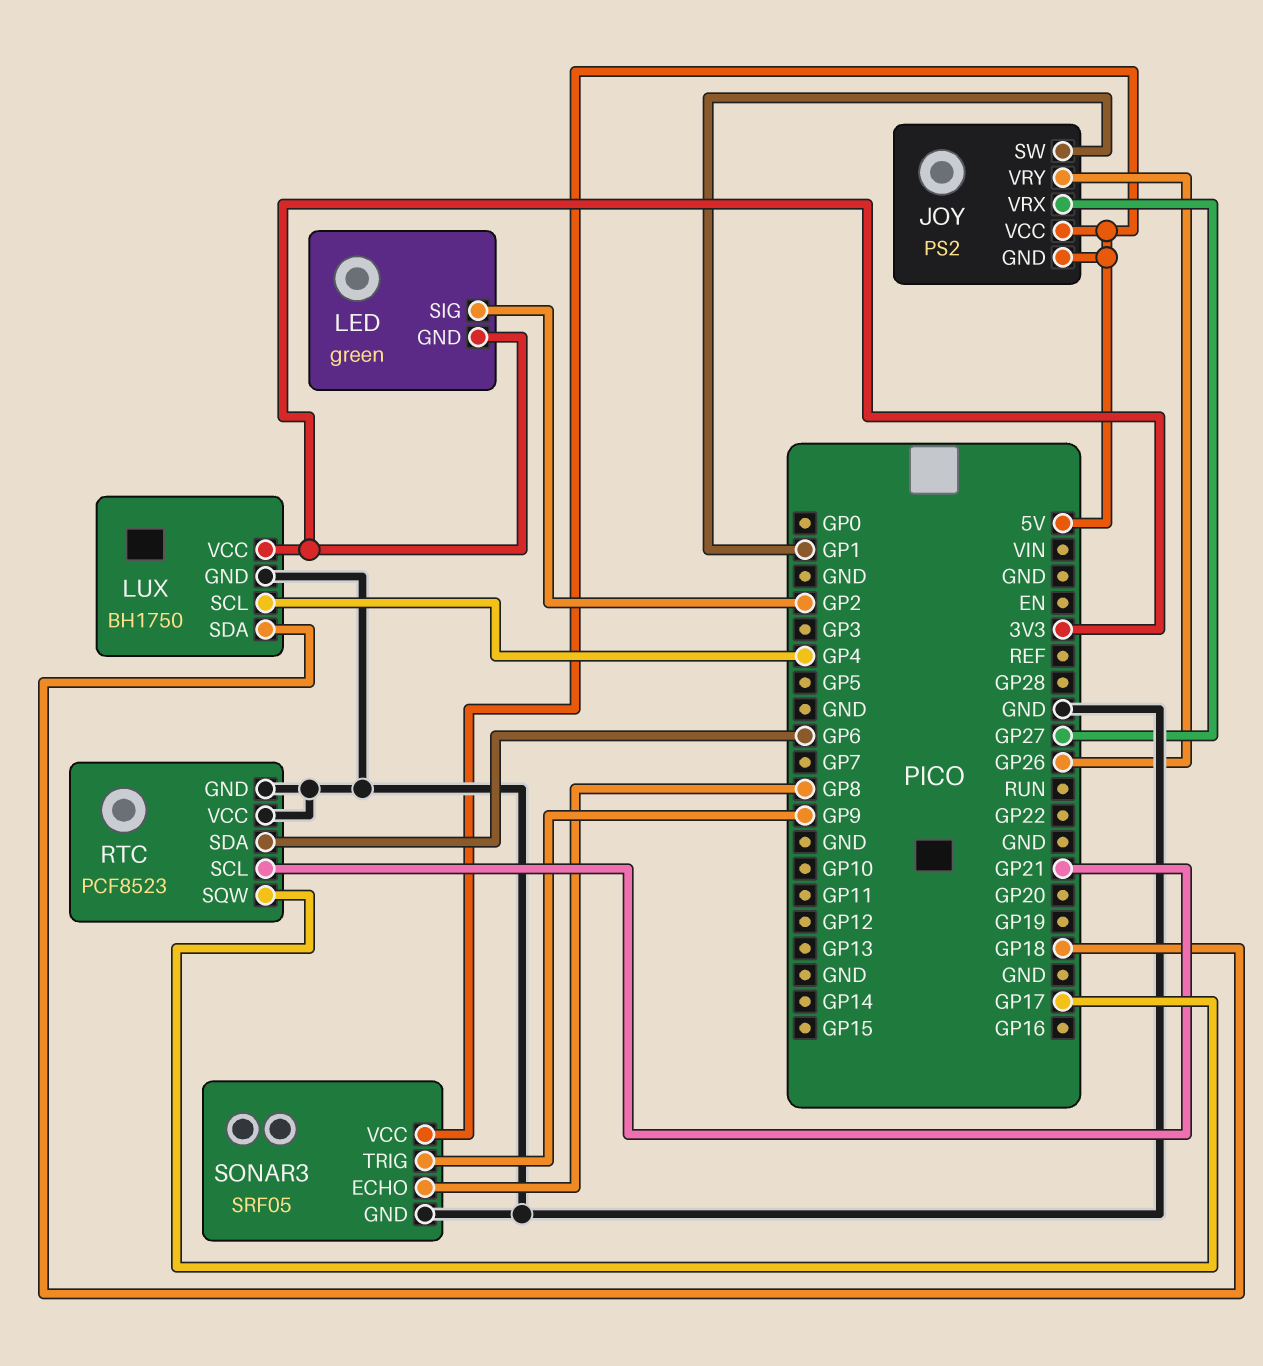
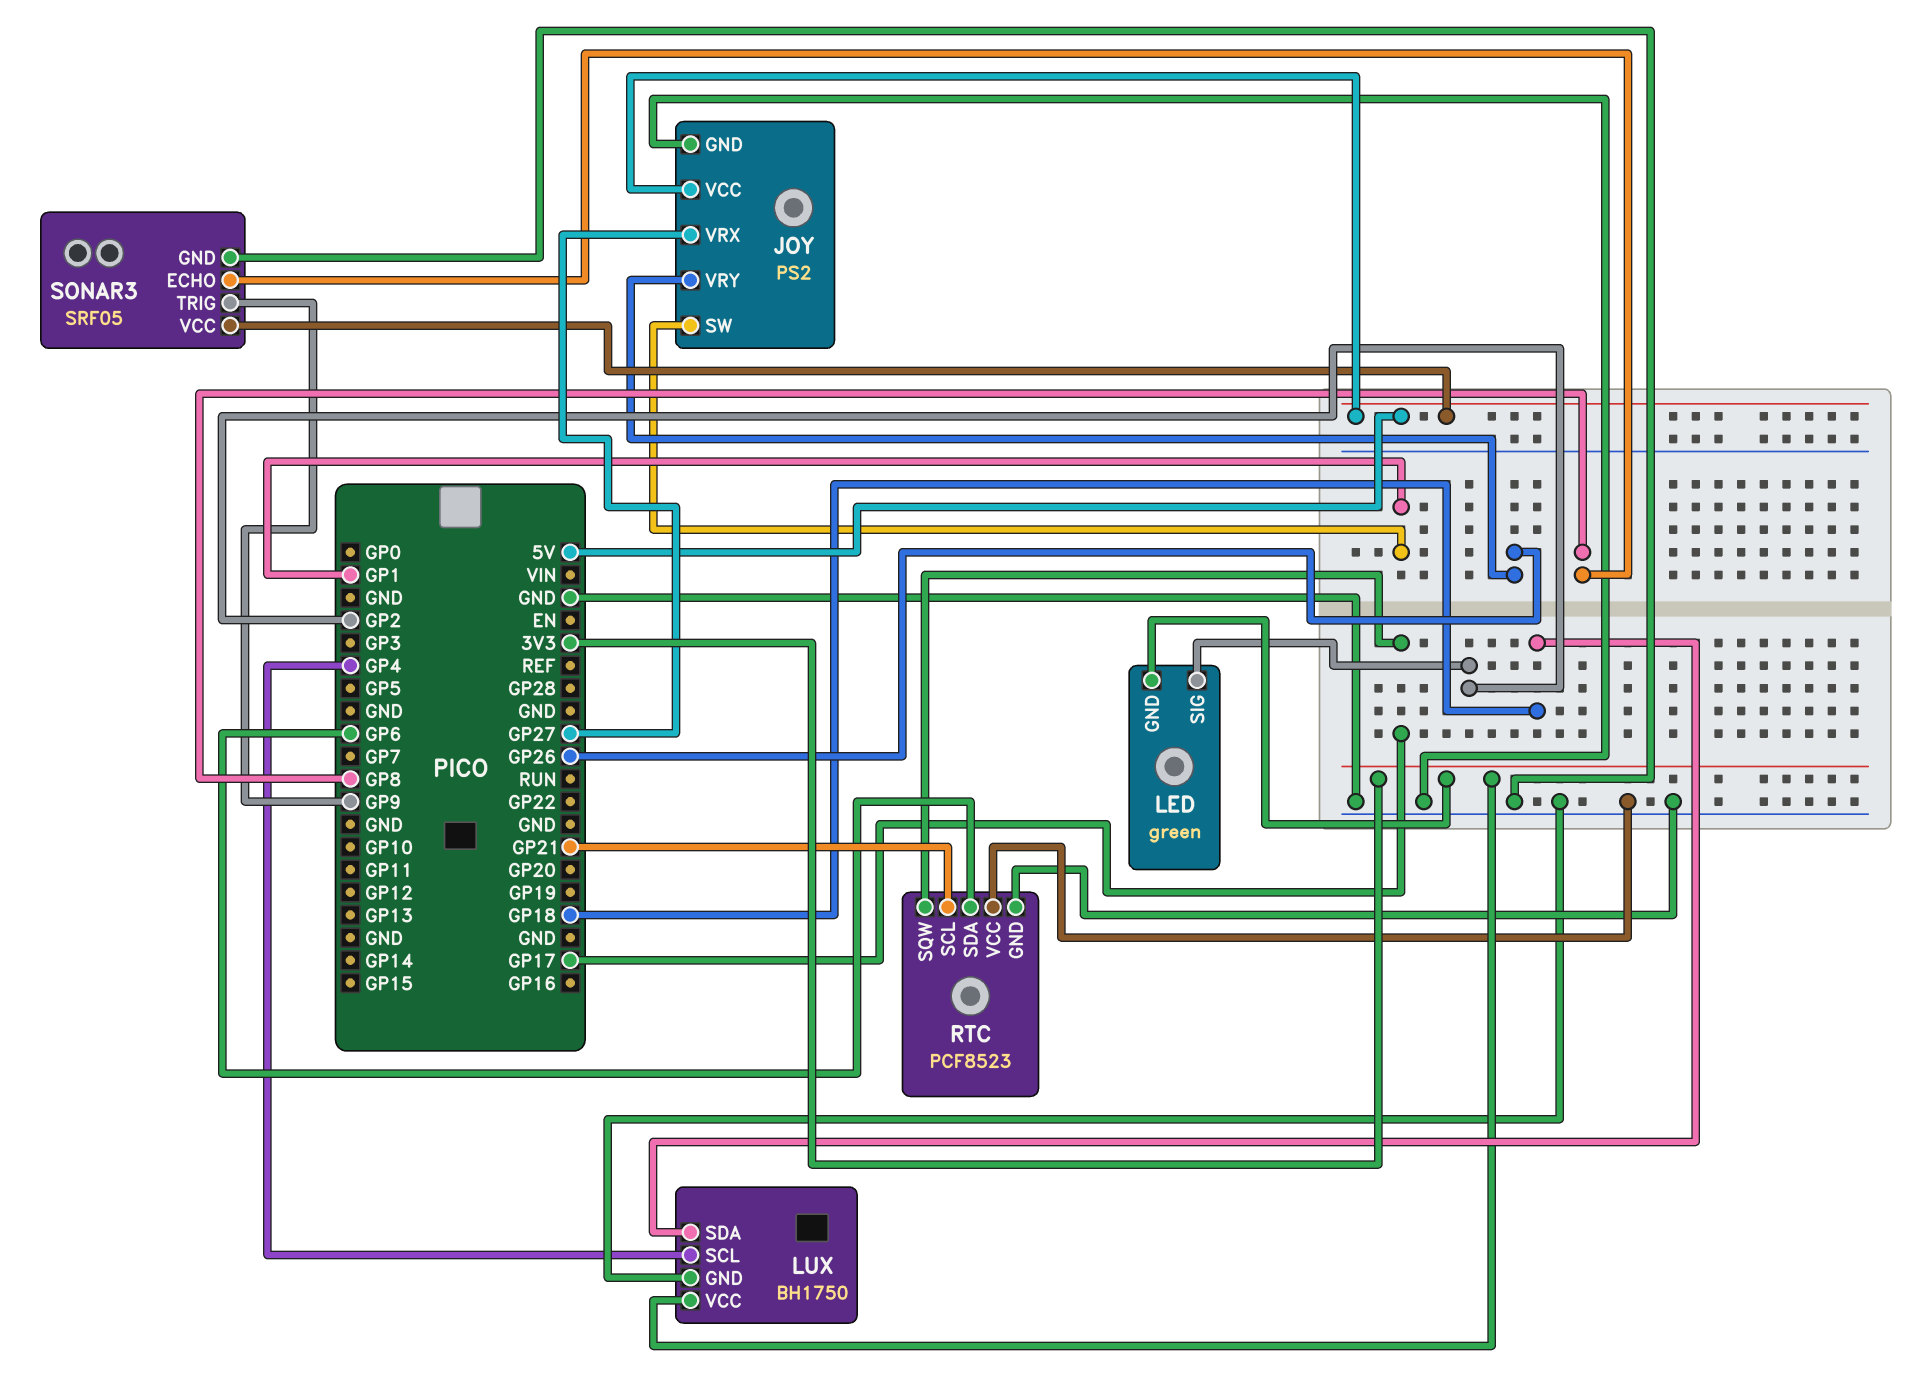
JOY pin GND: 5V -> GND

